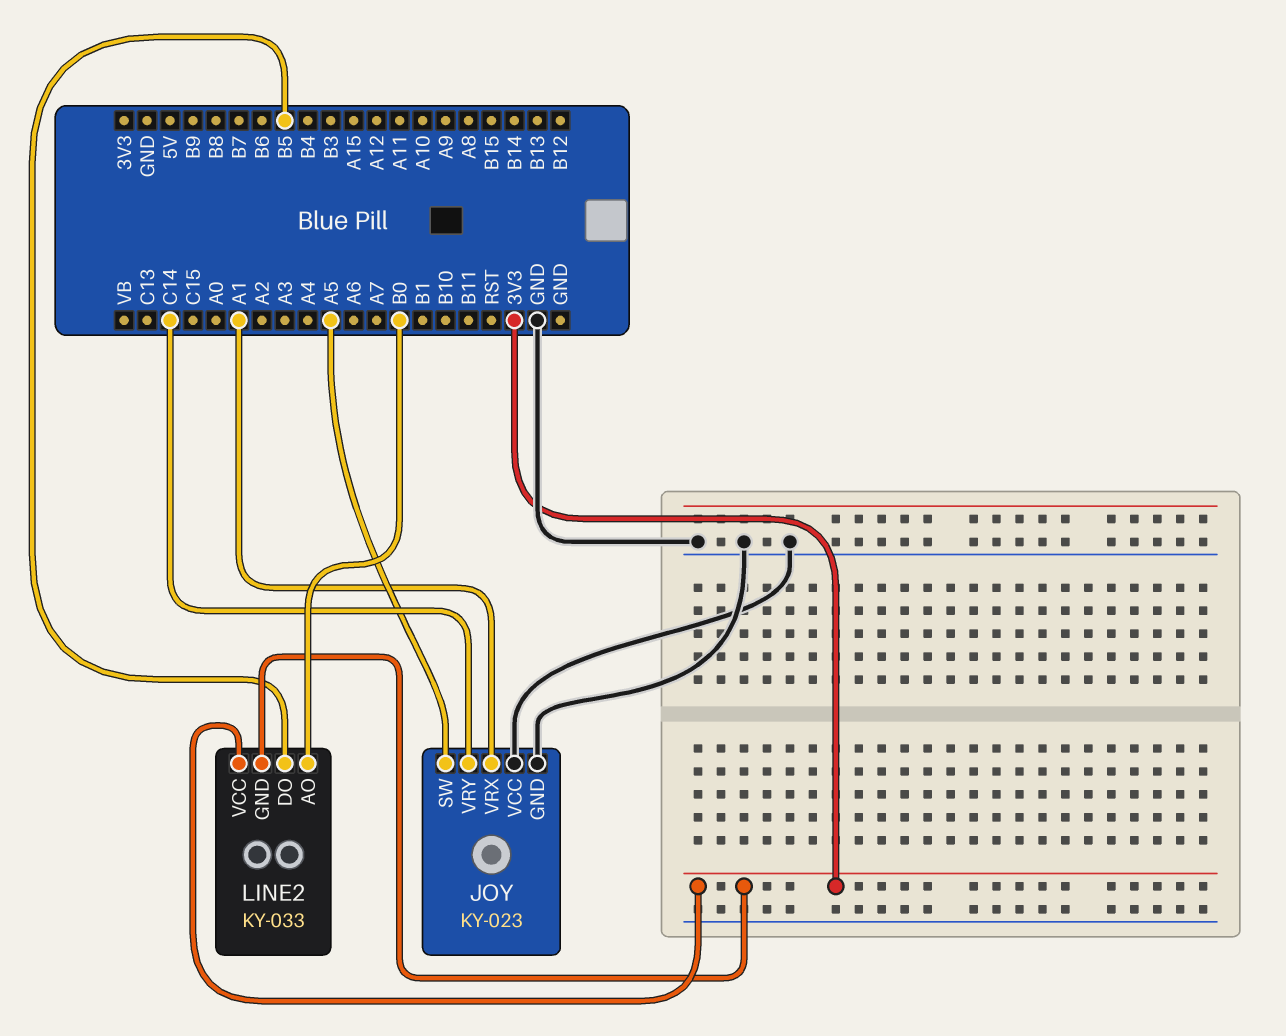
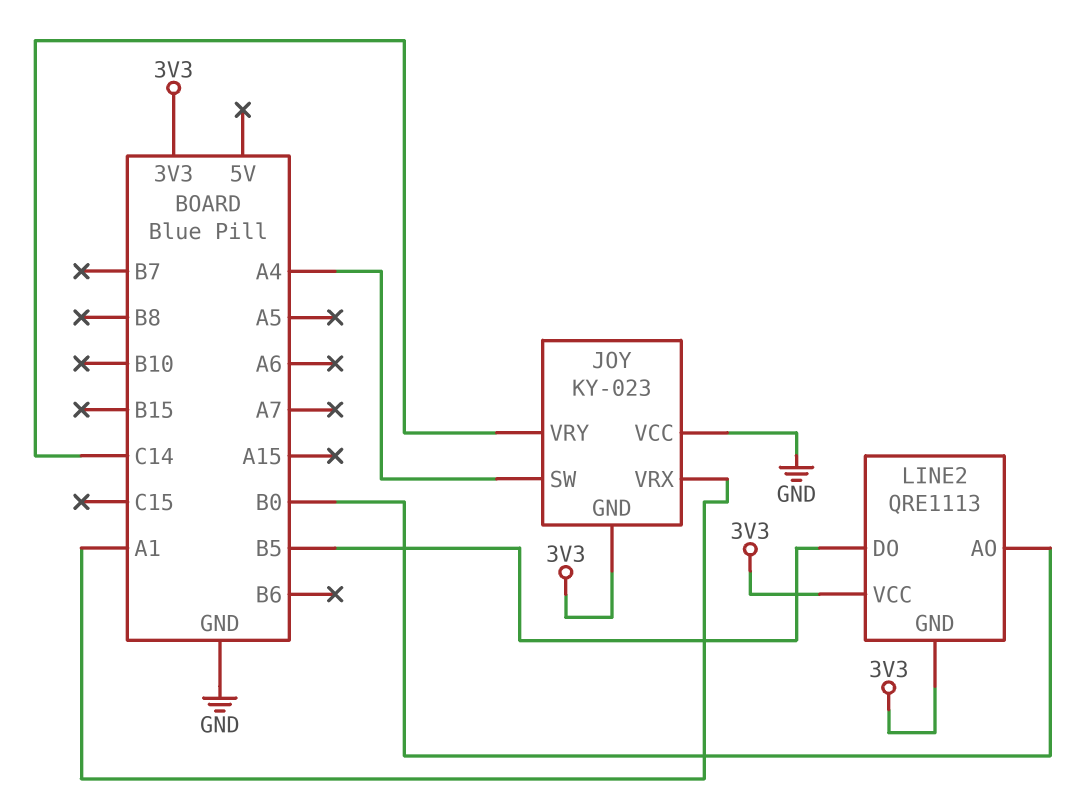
JOY pin GND: GND -> 3V3
JOY pin SW: A5 -> A4
LINE2: KY-033 -> QRE1113

